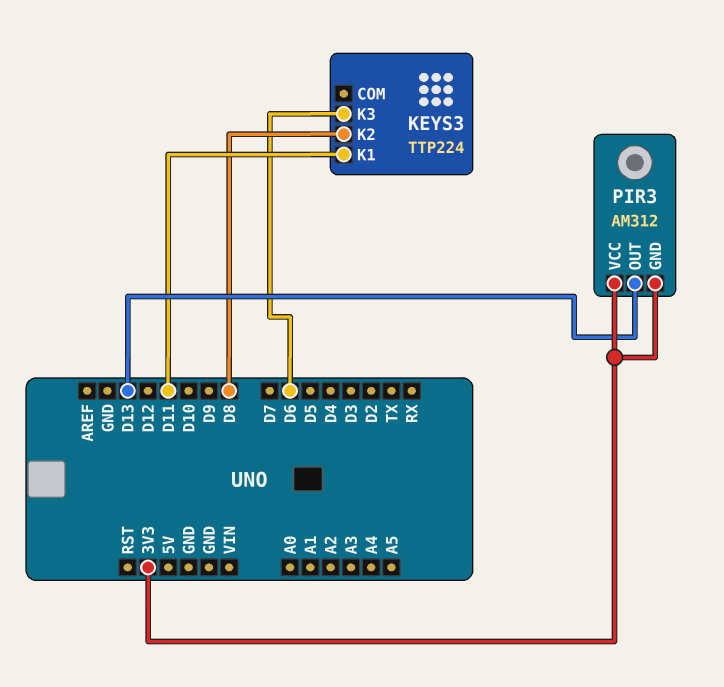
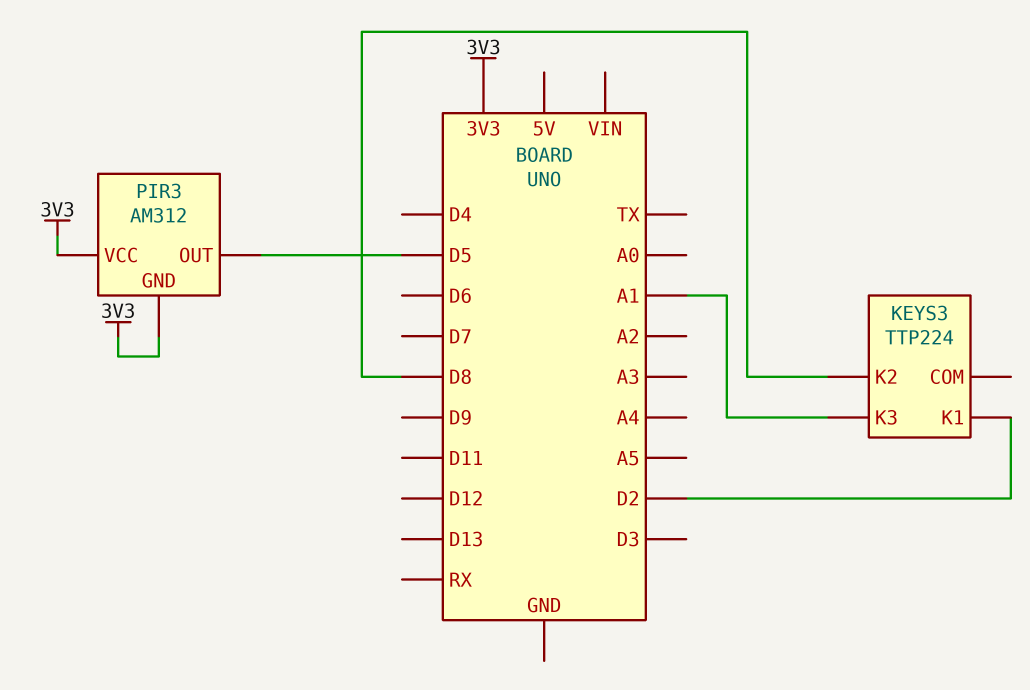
KEYS3 pin K1: D11 -> D2
KEYS3 pin K3: D6 -> A1
PIR3 pin OUT: D13 -> D5

